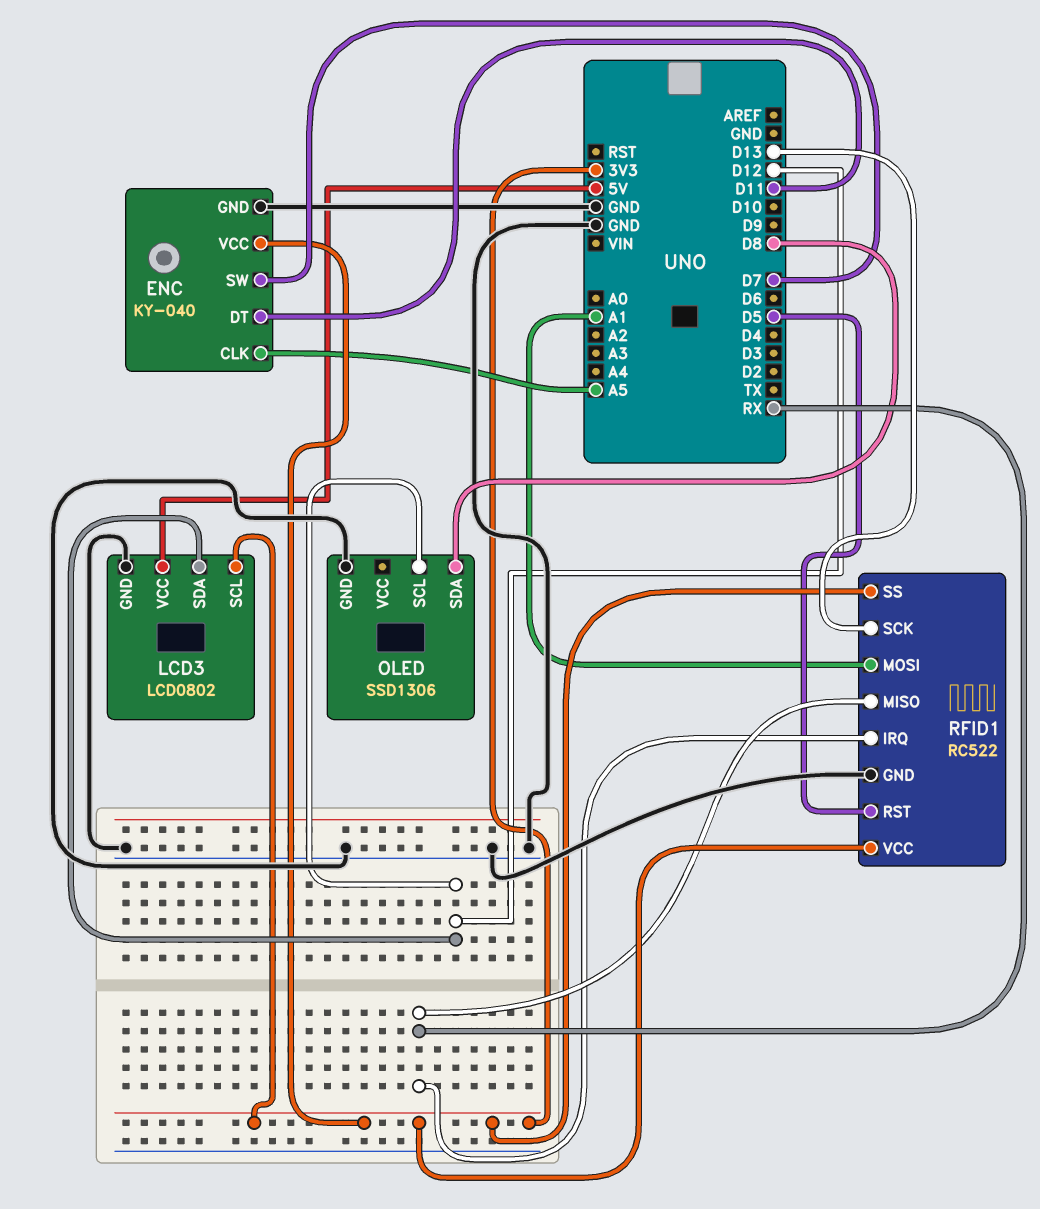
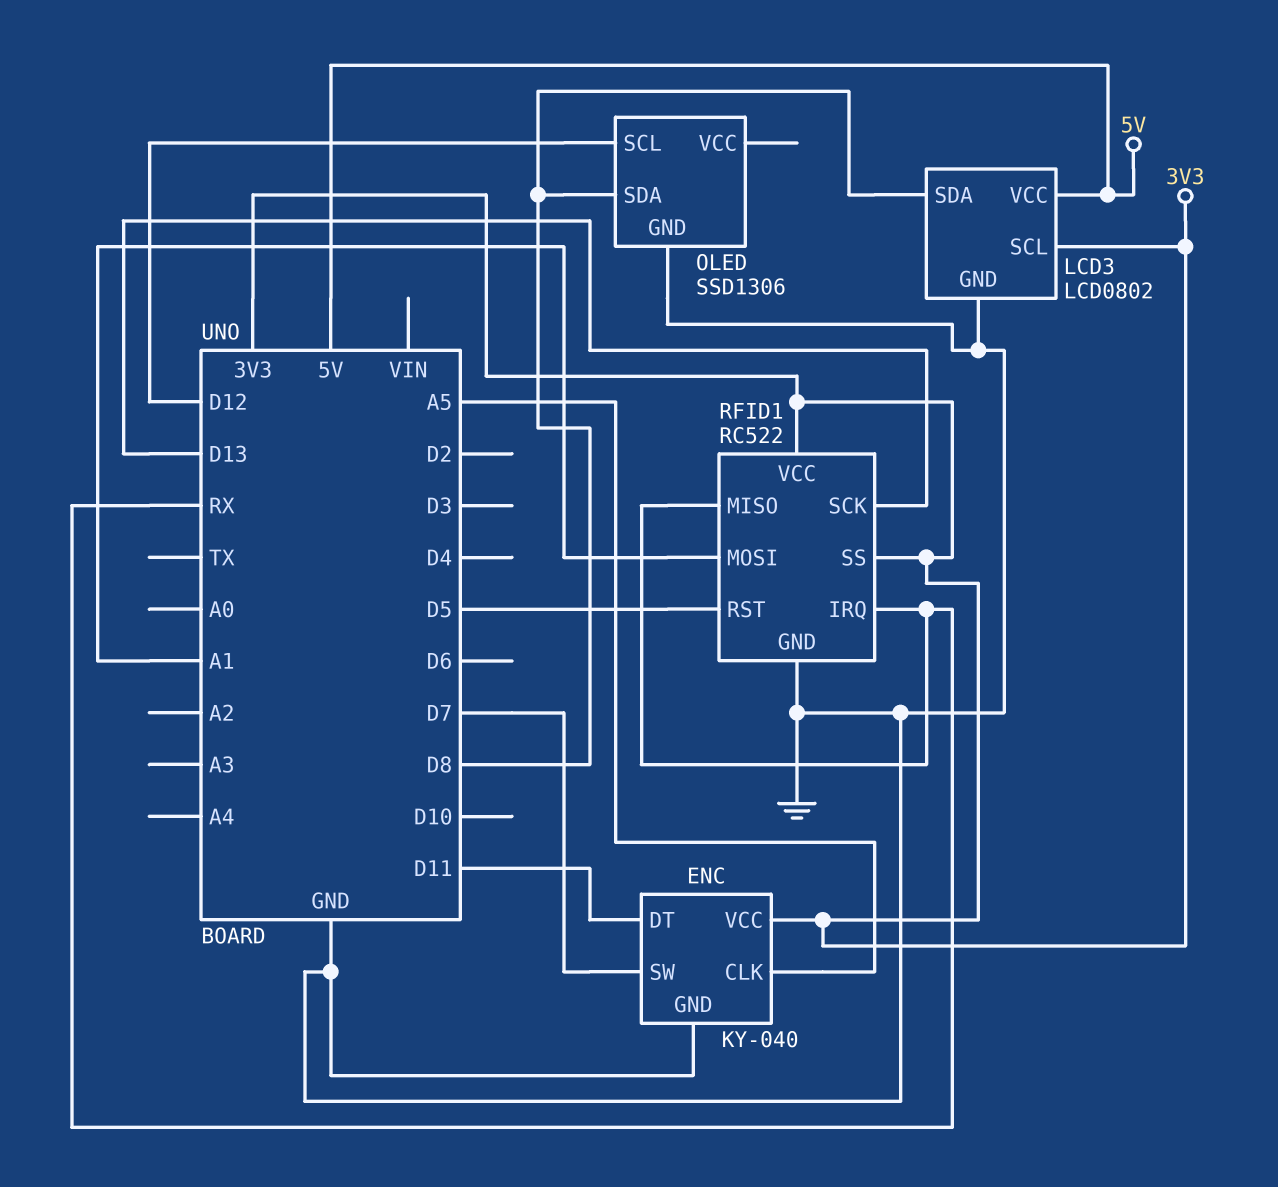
LCD3 pin SDA: D12 -> D8

